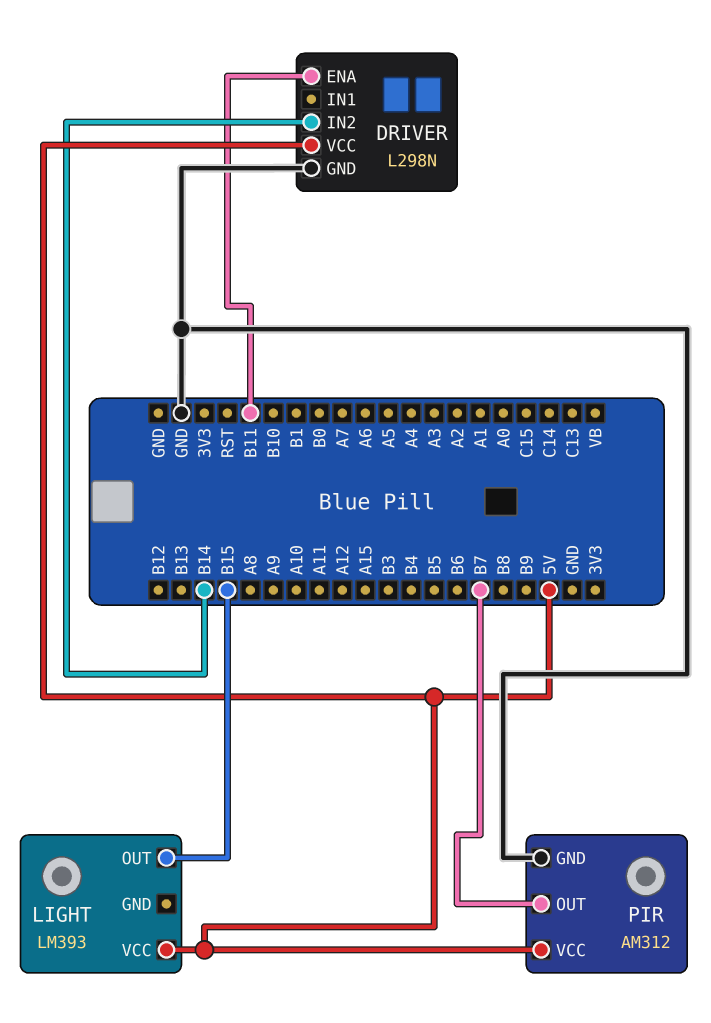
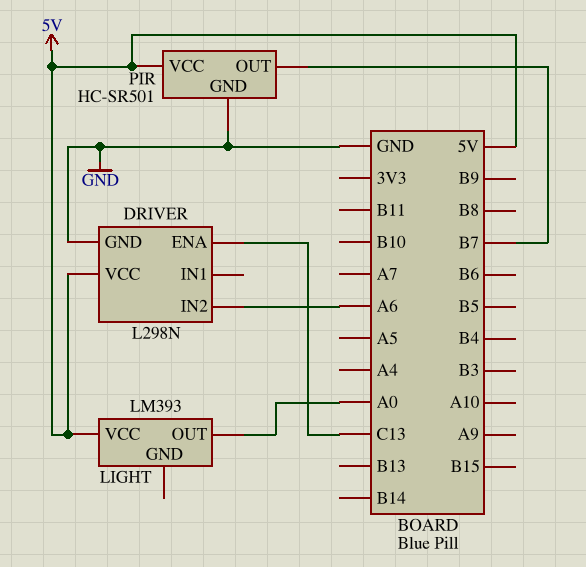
DRIVER pin ENA: B11 -> C13
DRIVER pin IN2: B14 -> A6
LIGHT pin OUT: B15 -> A0
PIR: AM312 -> HC-SR501

